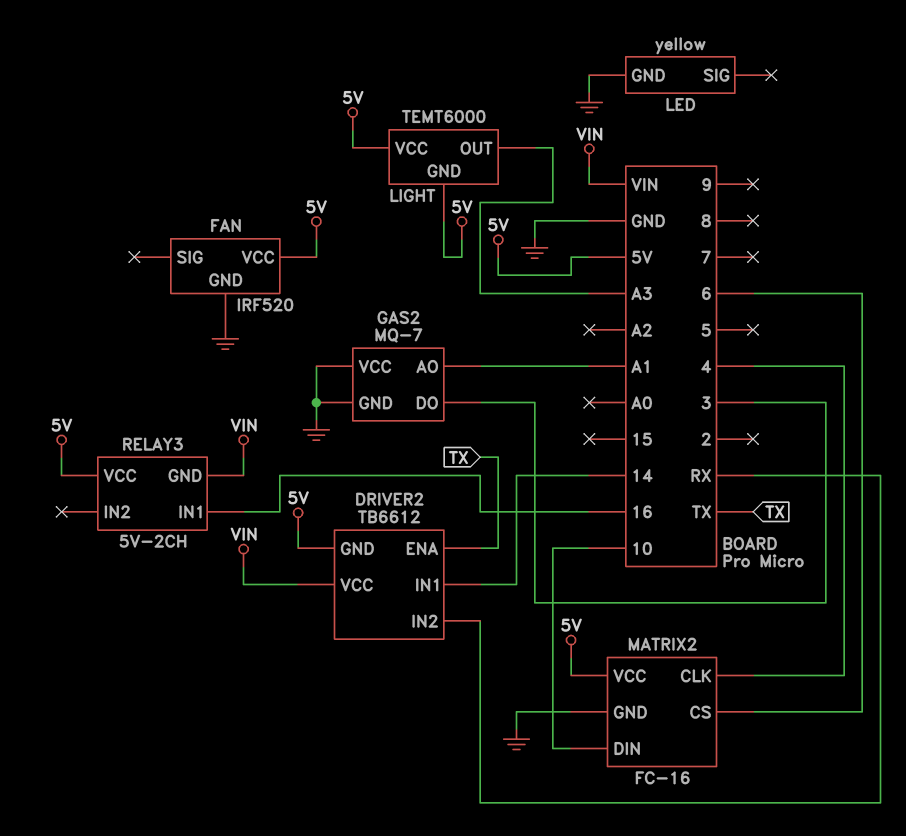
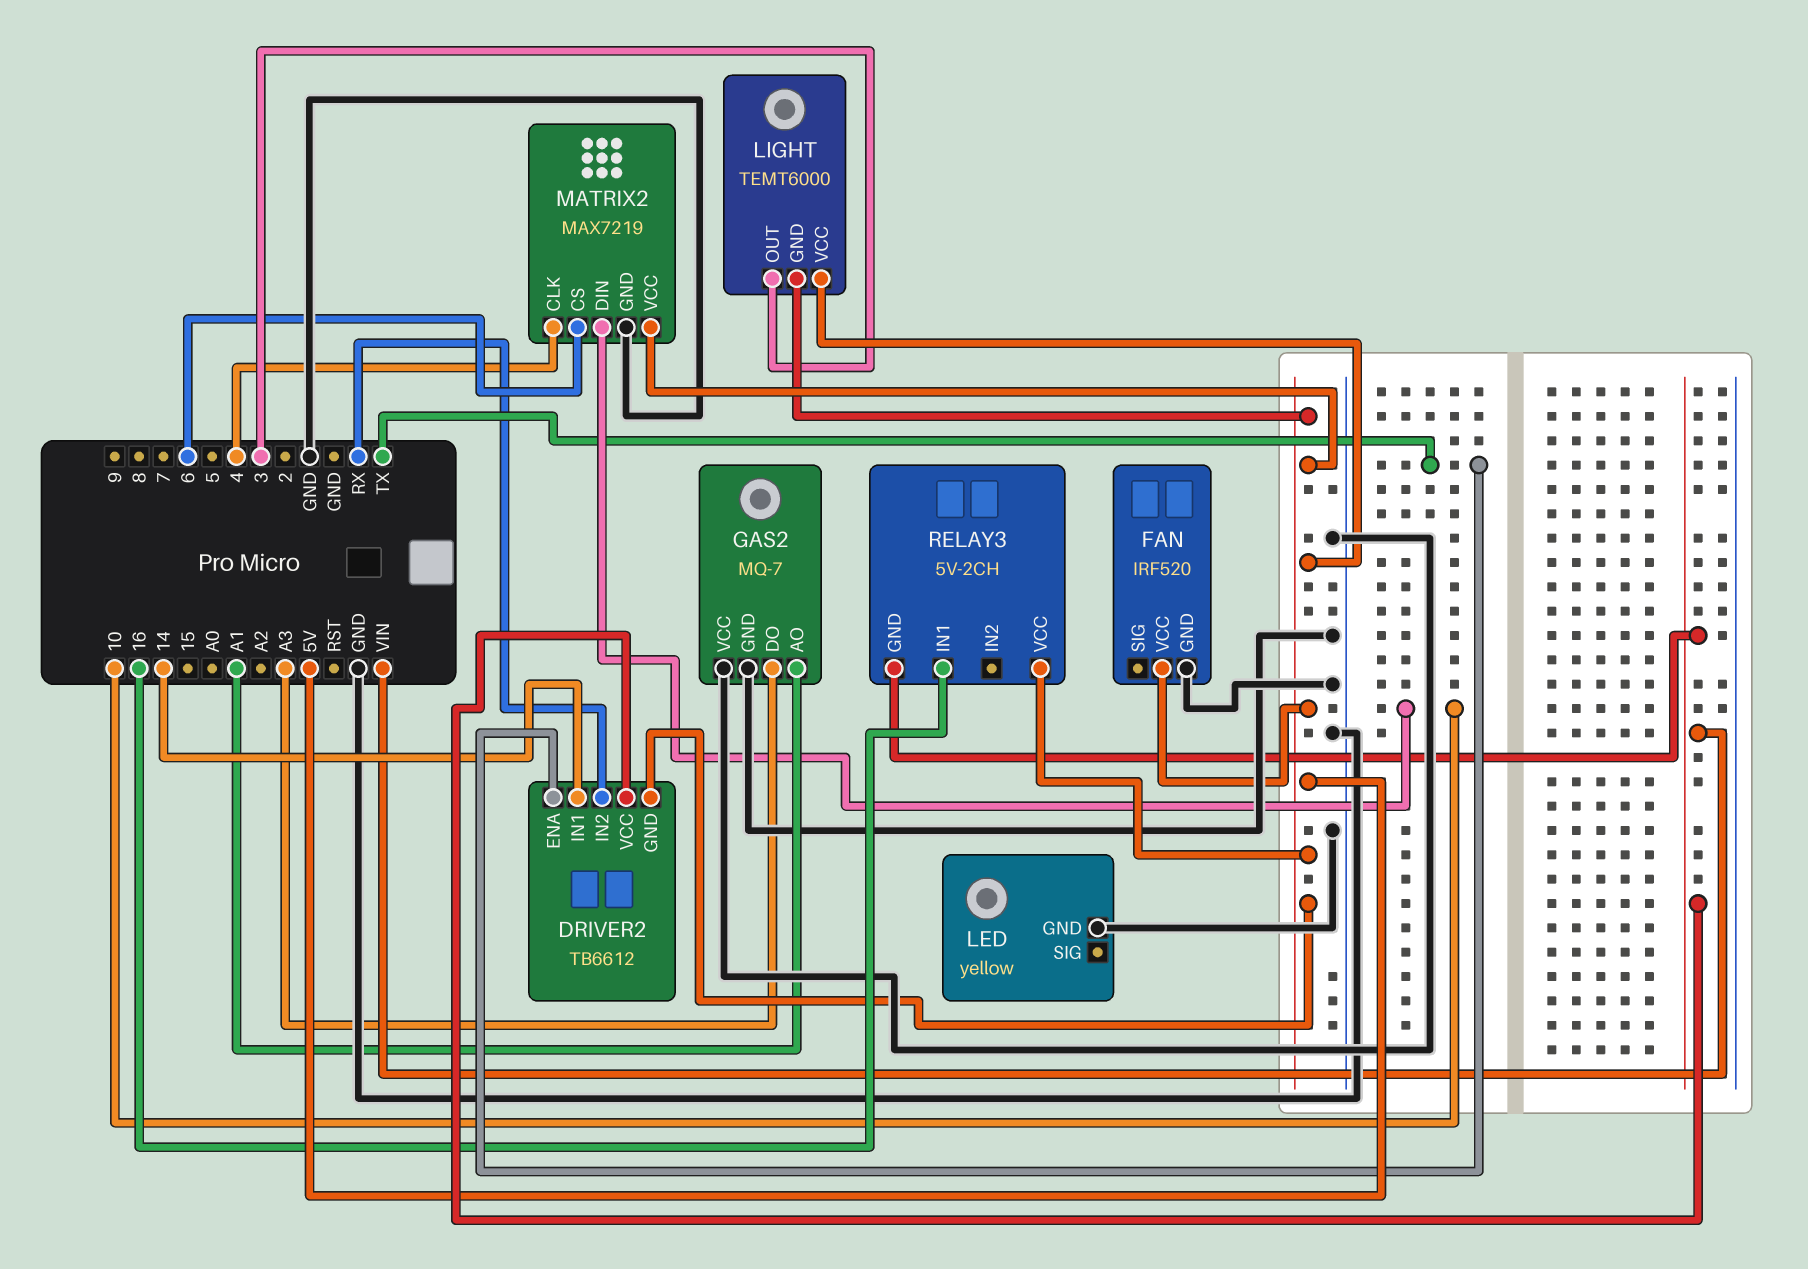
GAS2 pin DO: 3 -> A3
LIGHT pin OUT: A3 -> 3
MATRIX2: FC-16 -> MAX7219

